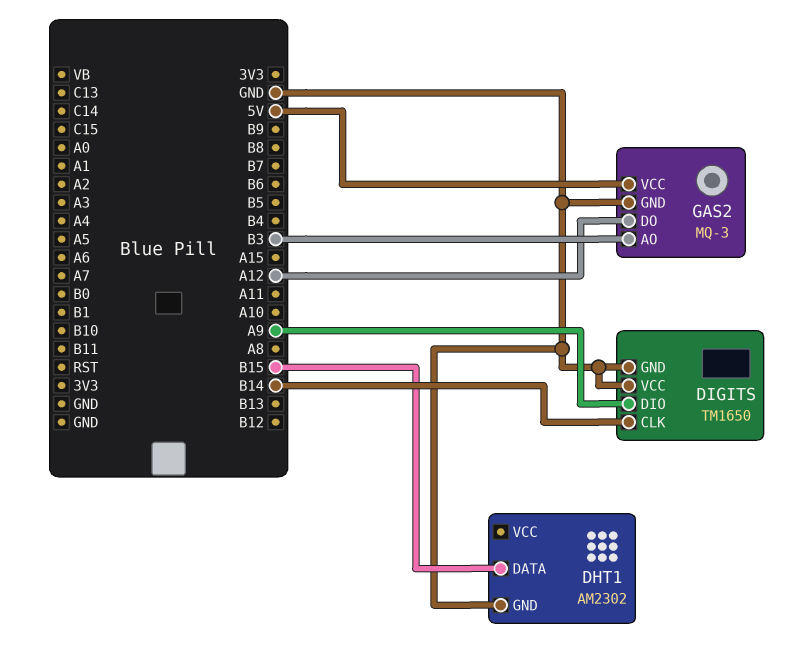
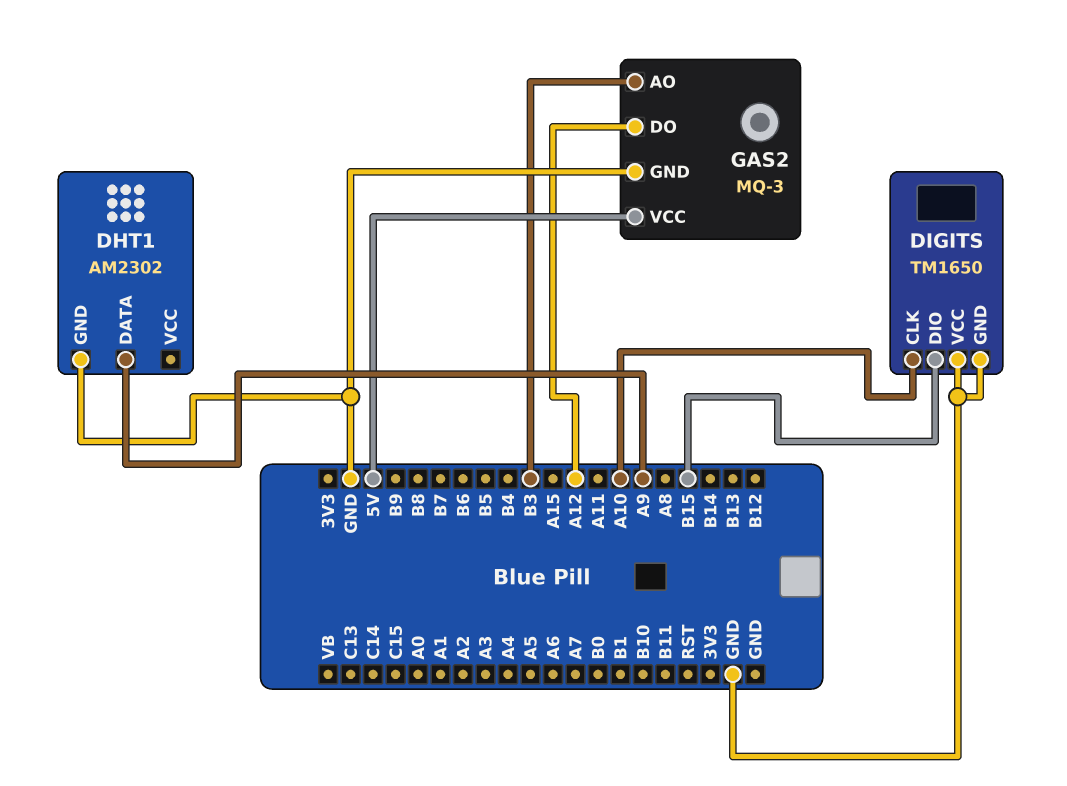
DHT1 pin DATA: B15 -> A9
DIGITS pin CLK: B14 -> A10
DIGITS pin DIO: A9 -> B15

